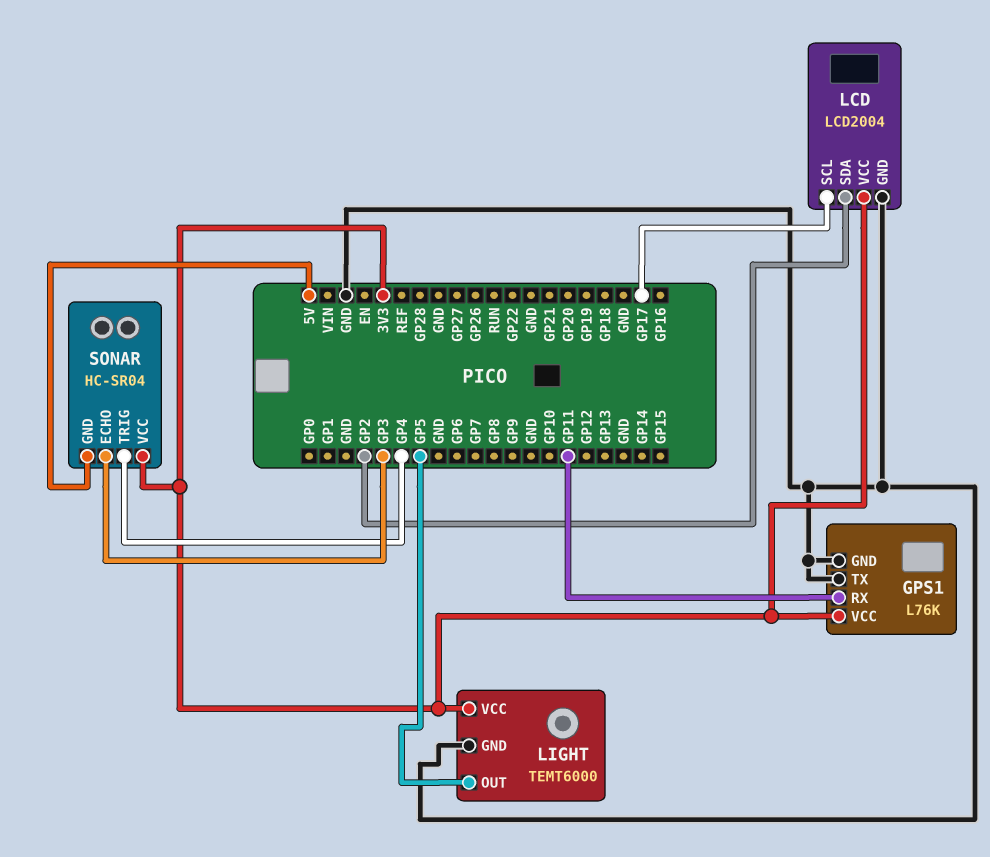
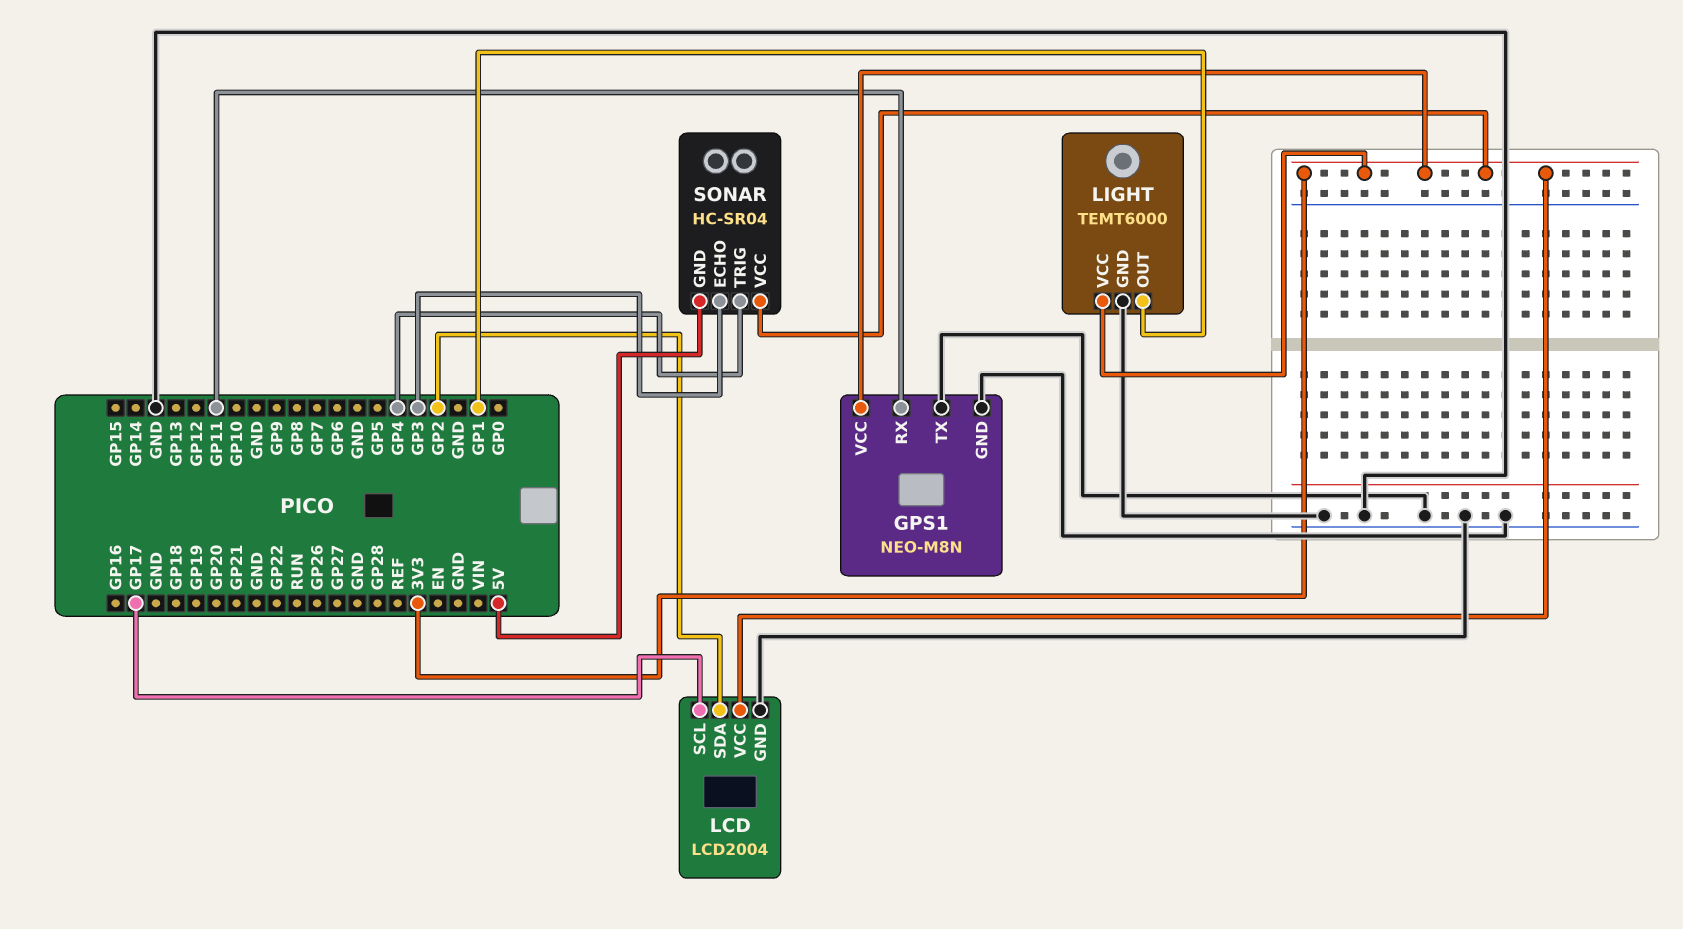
GPS1: L76K -> NEO-M8N
LIGHT pin OUT: GP5 -> GP1

